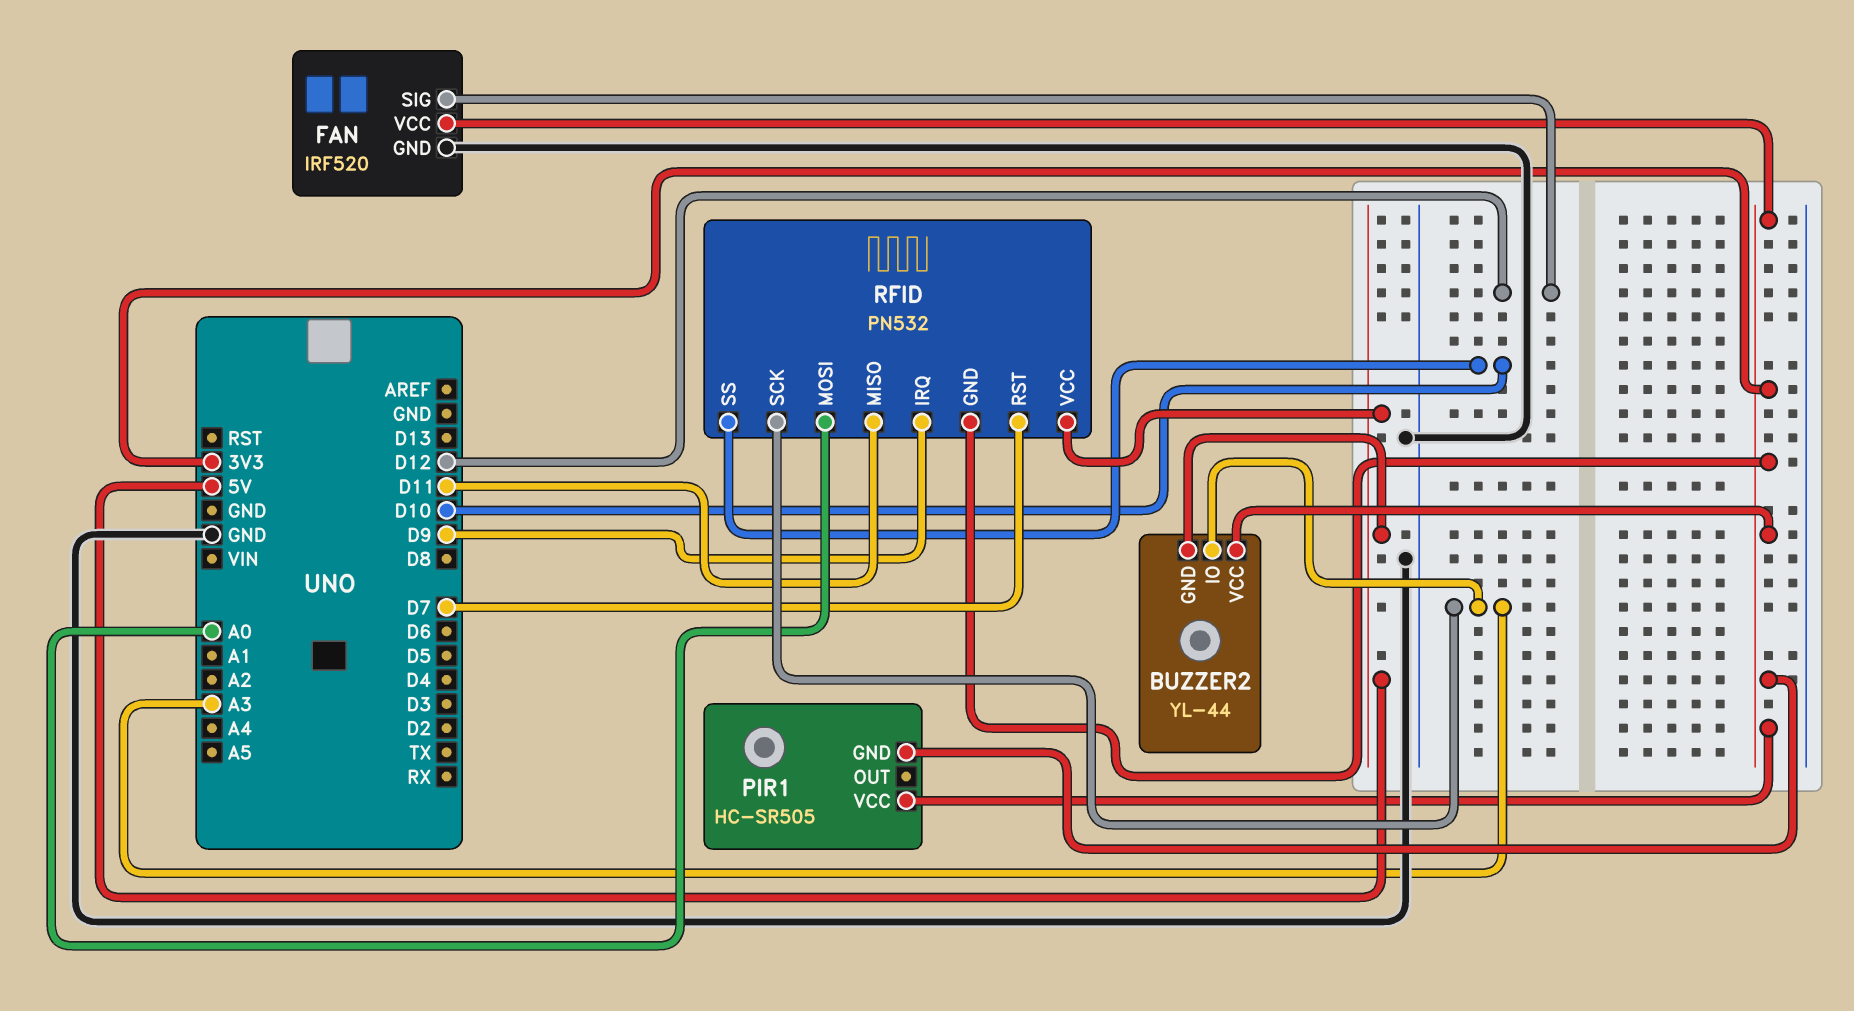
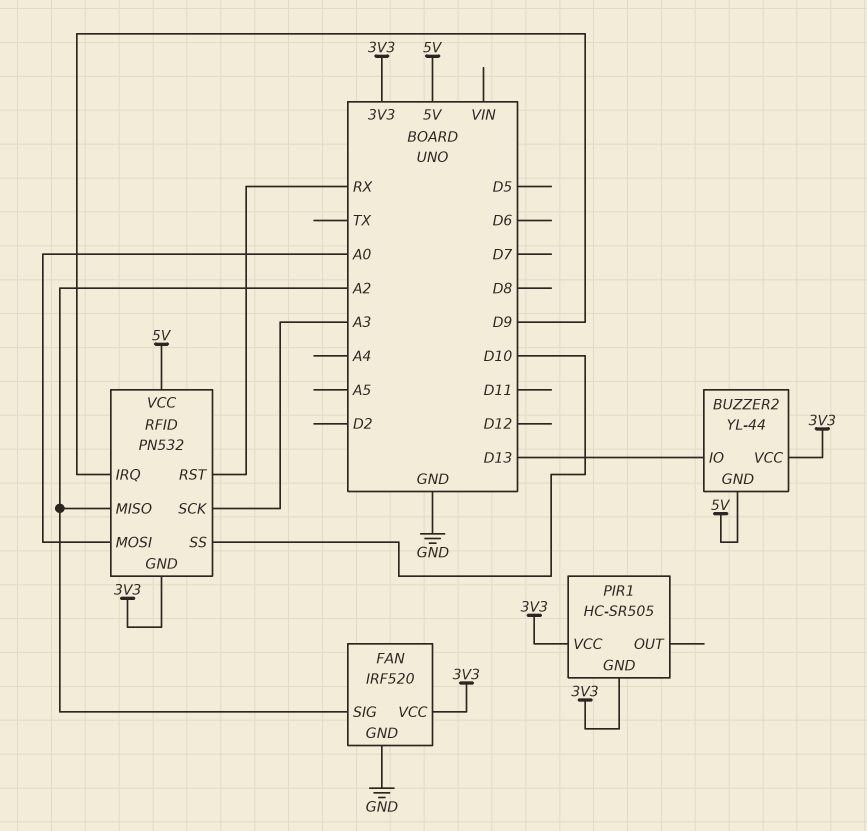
BUZZER2 pin IO: A3 -> D13
FAN pin SIG: D12 -> A2
RFID pin MISO: D11 -> A2
RFID pin RST: D7 -> RX

